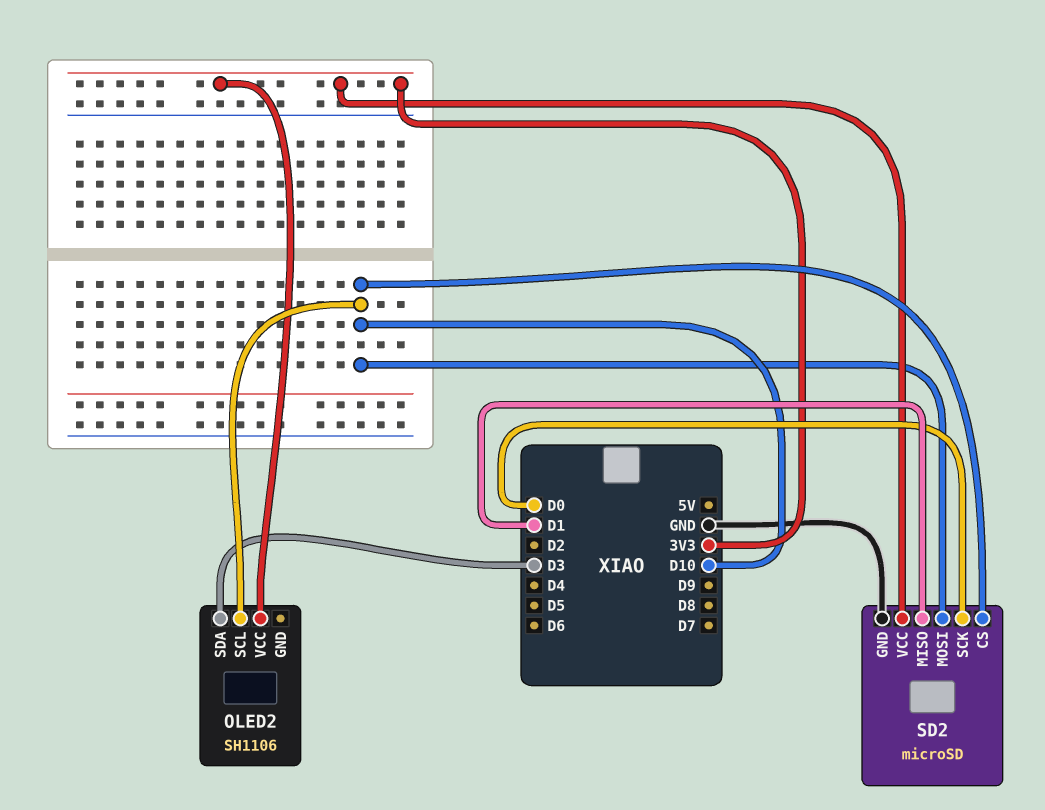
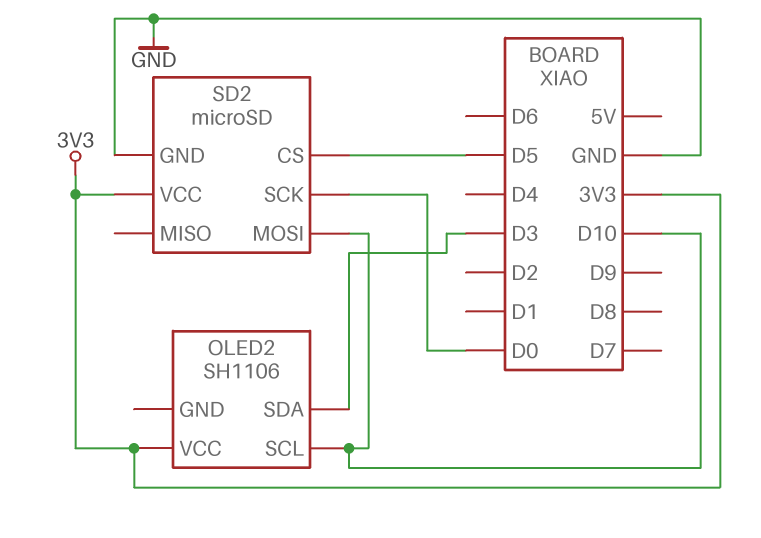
SD2 pin CS: D10 -> D5
SD2 pin MISO: D1 -> none

